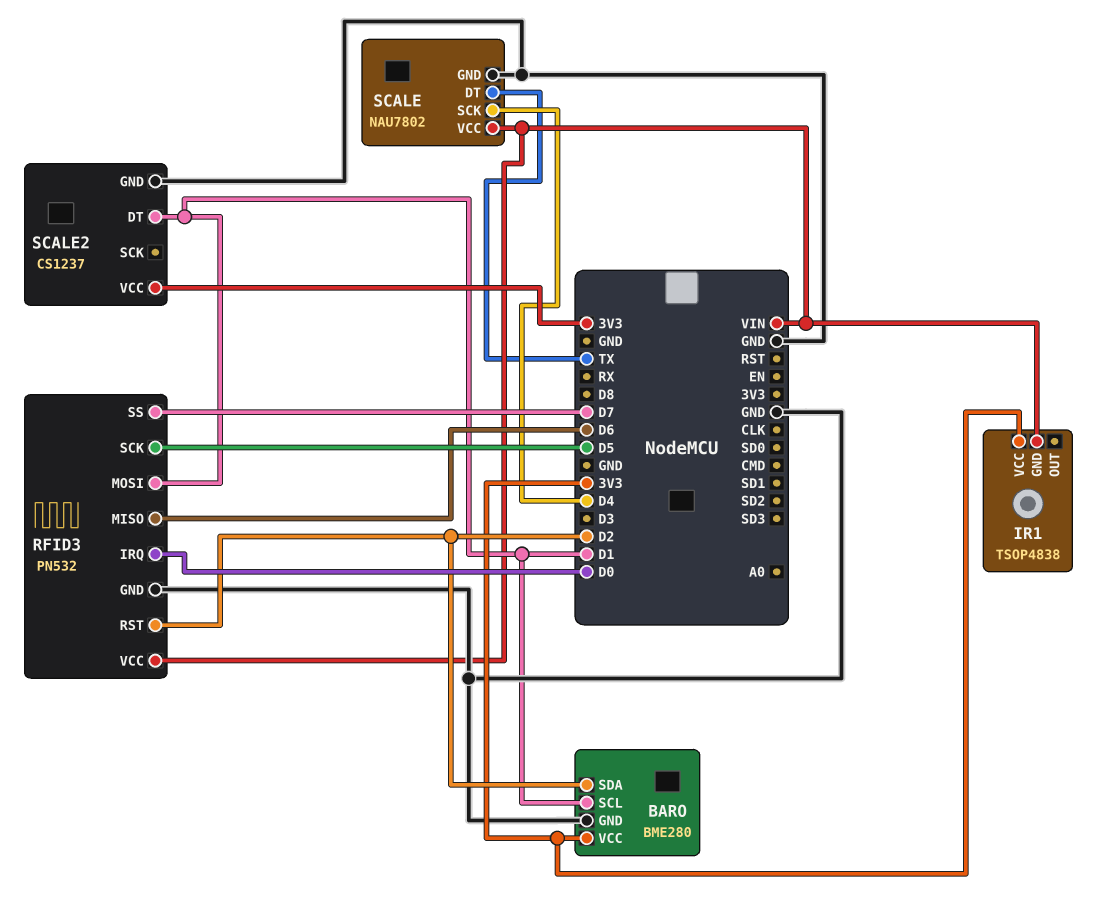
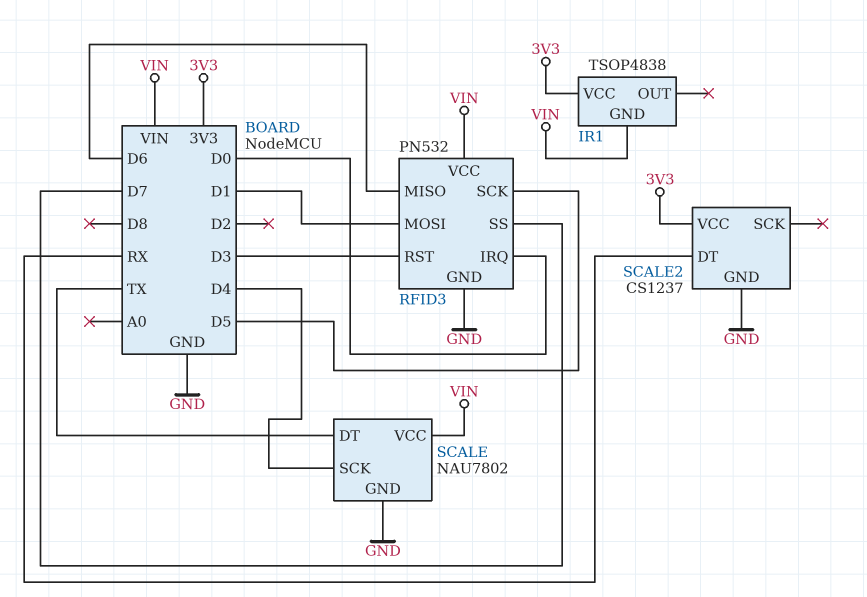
BARO: BME280 -> none
BARO pin GND: GND -> none
BARO pin SCL: D1 -> none
BARO pin SDA: D2 -> none
BARO pin VCC: 3V3 -> none
RFID3 pin RST: D2 -> D3
SCALE2 pin DT: D1 -> RX

